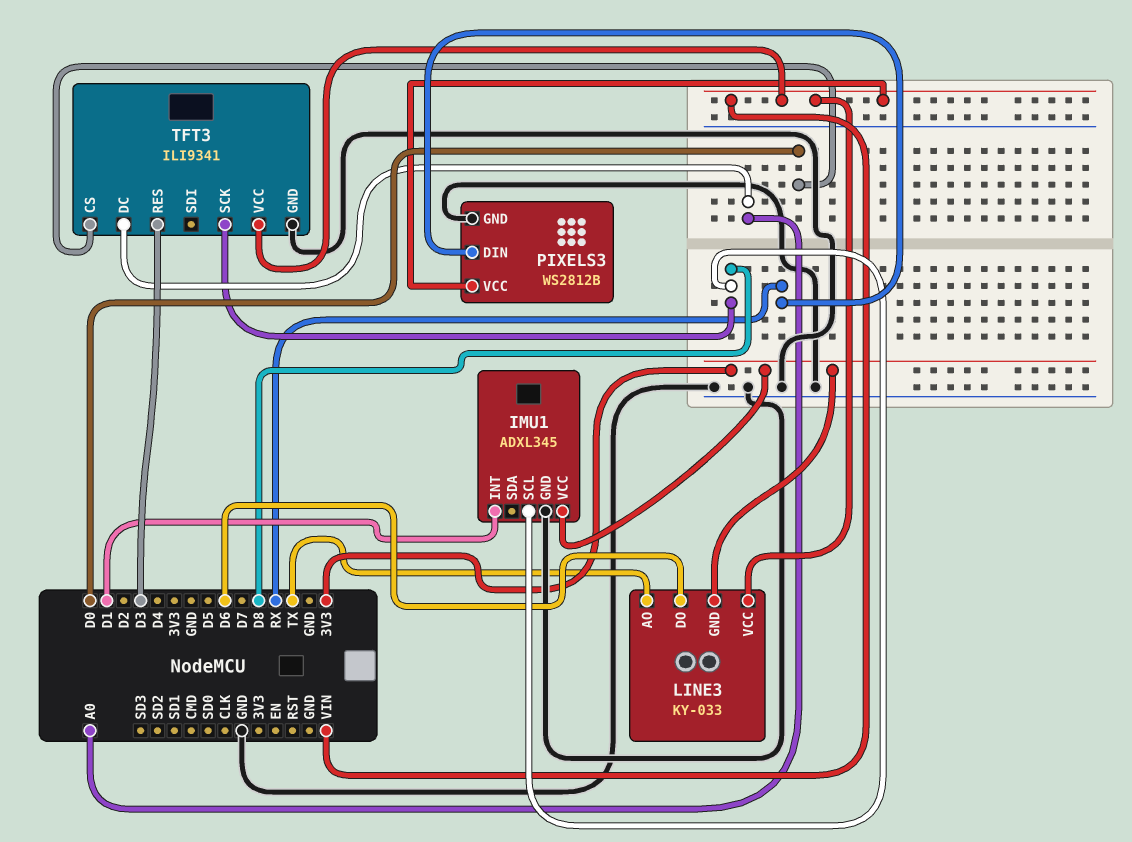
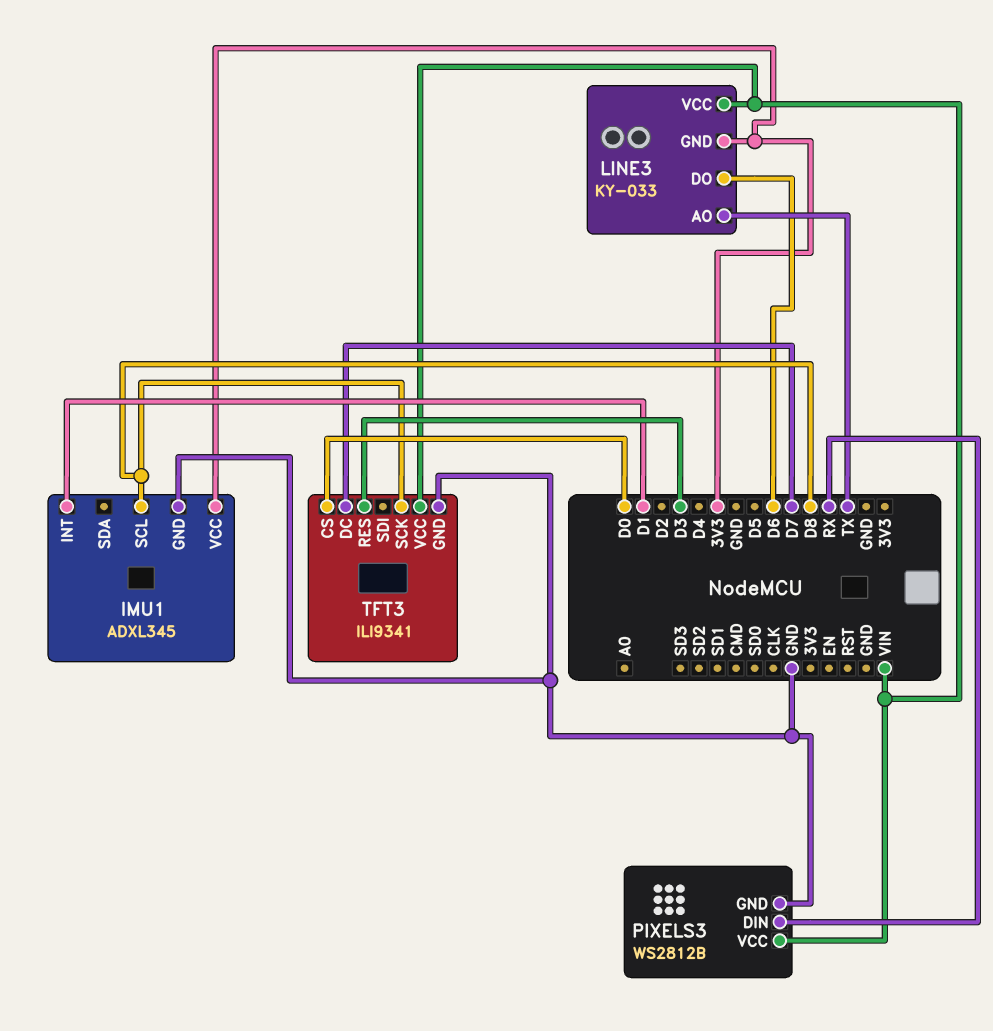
TFT3 pin DC: A0 -> D7

